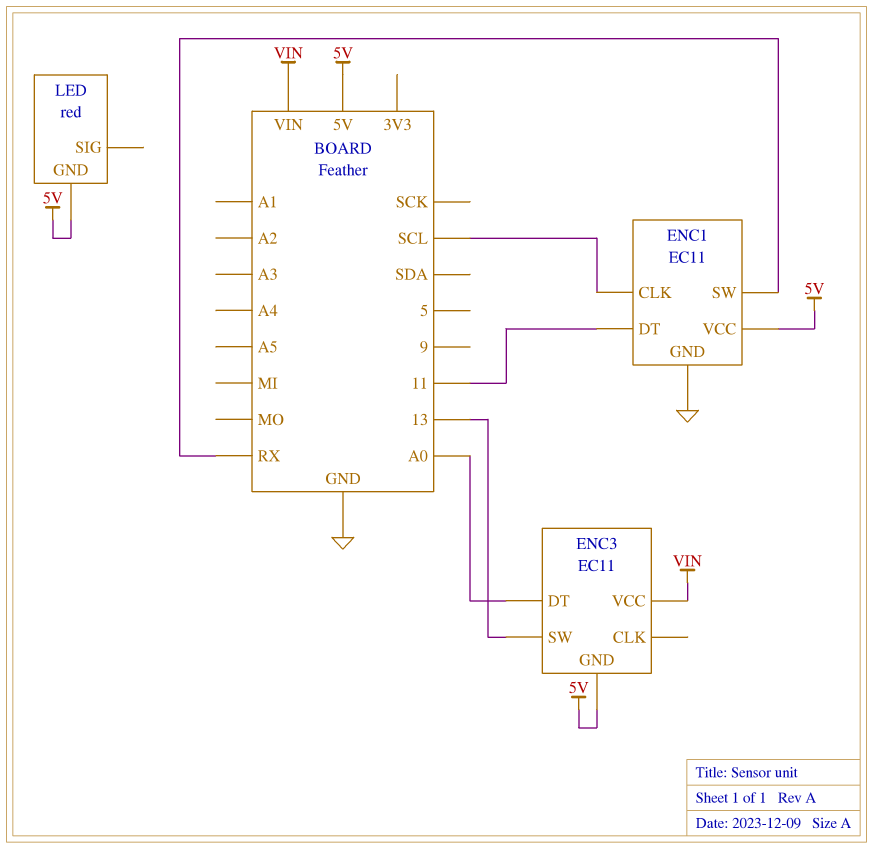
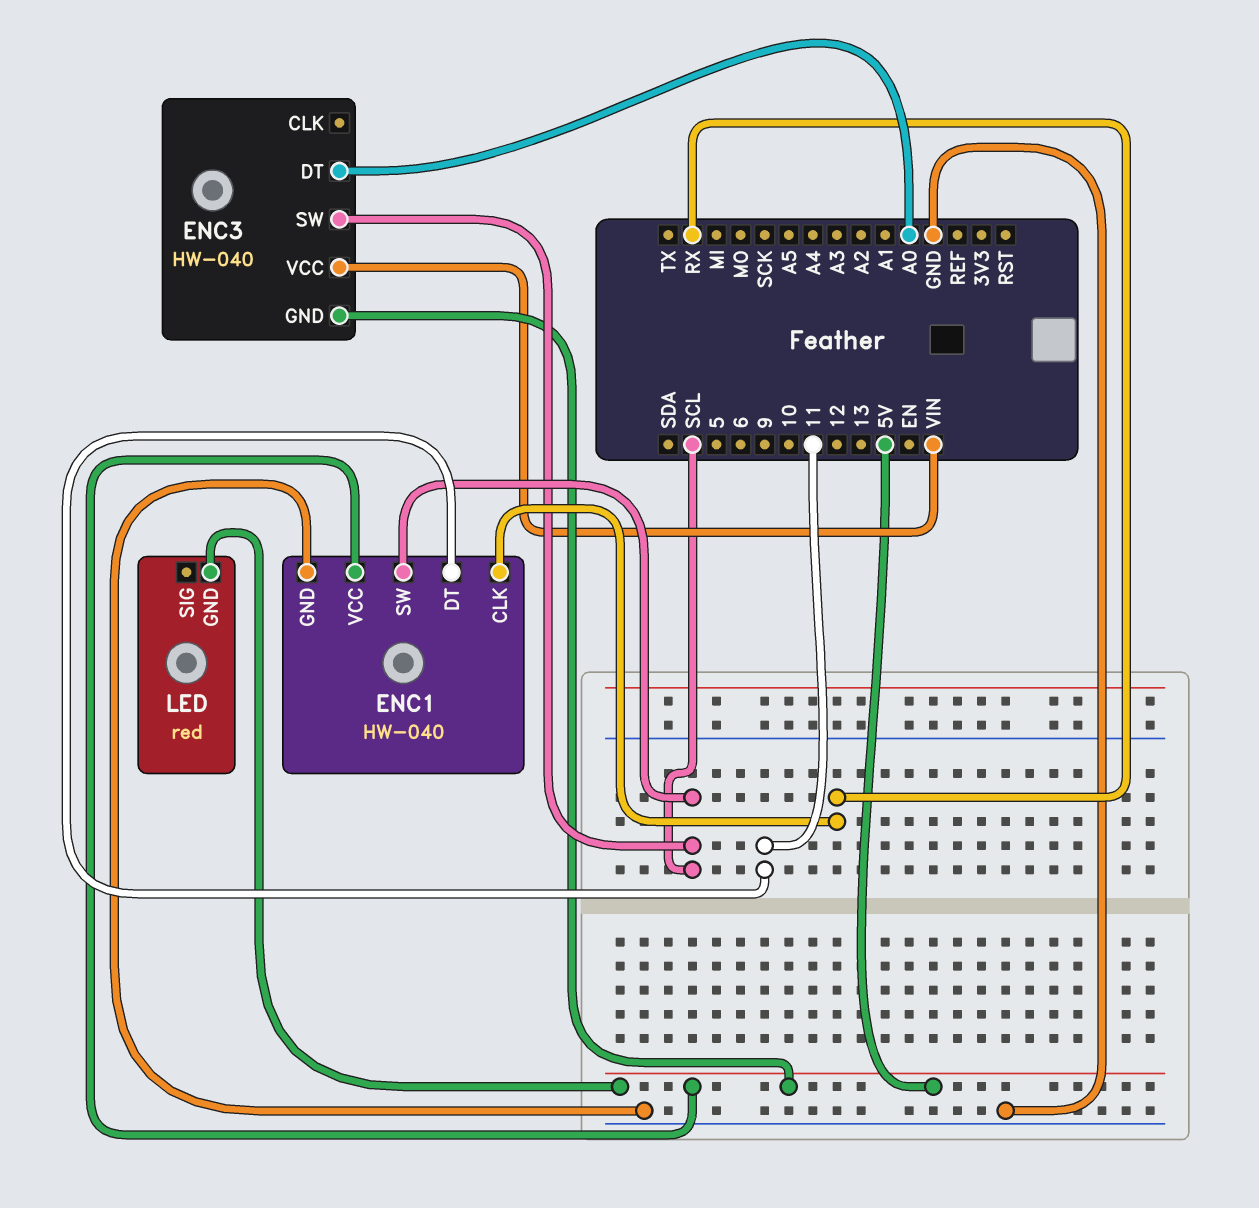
ENC1: EC11 -> HW-040
ENC1 pin CLK: SCL -> RX
ENC1 pin SW: RX -> SCL
ENC3: EC11 -> HW-040
ENC3 pin SW: 13 -> SCL

